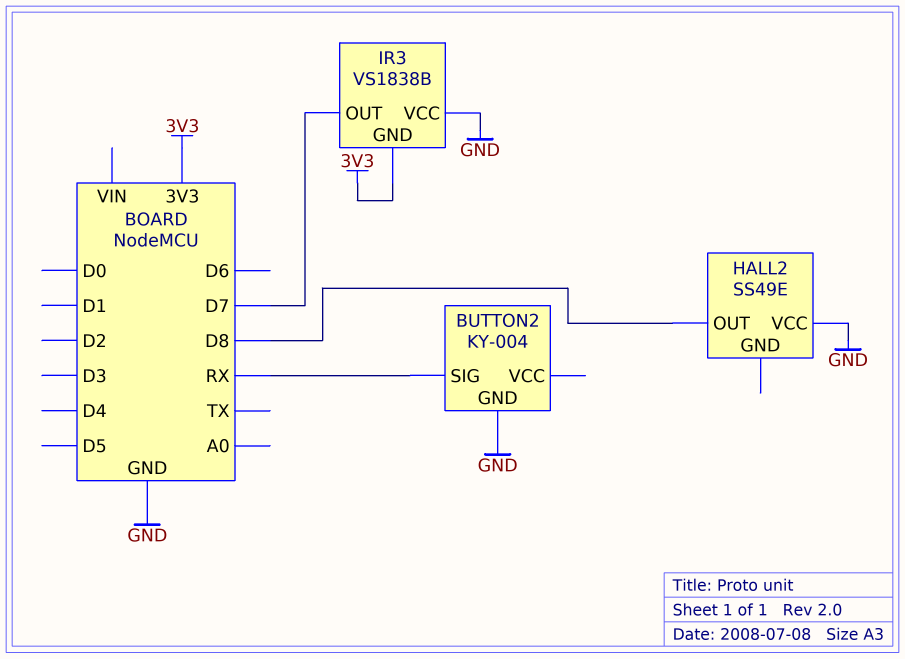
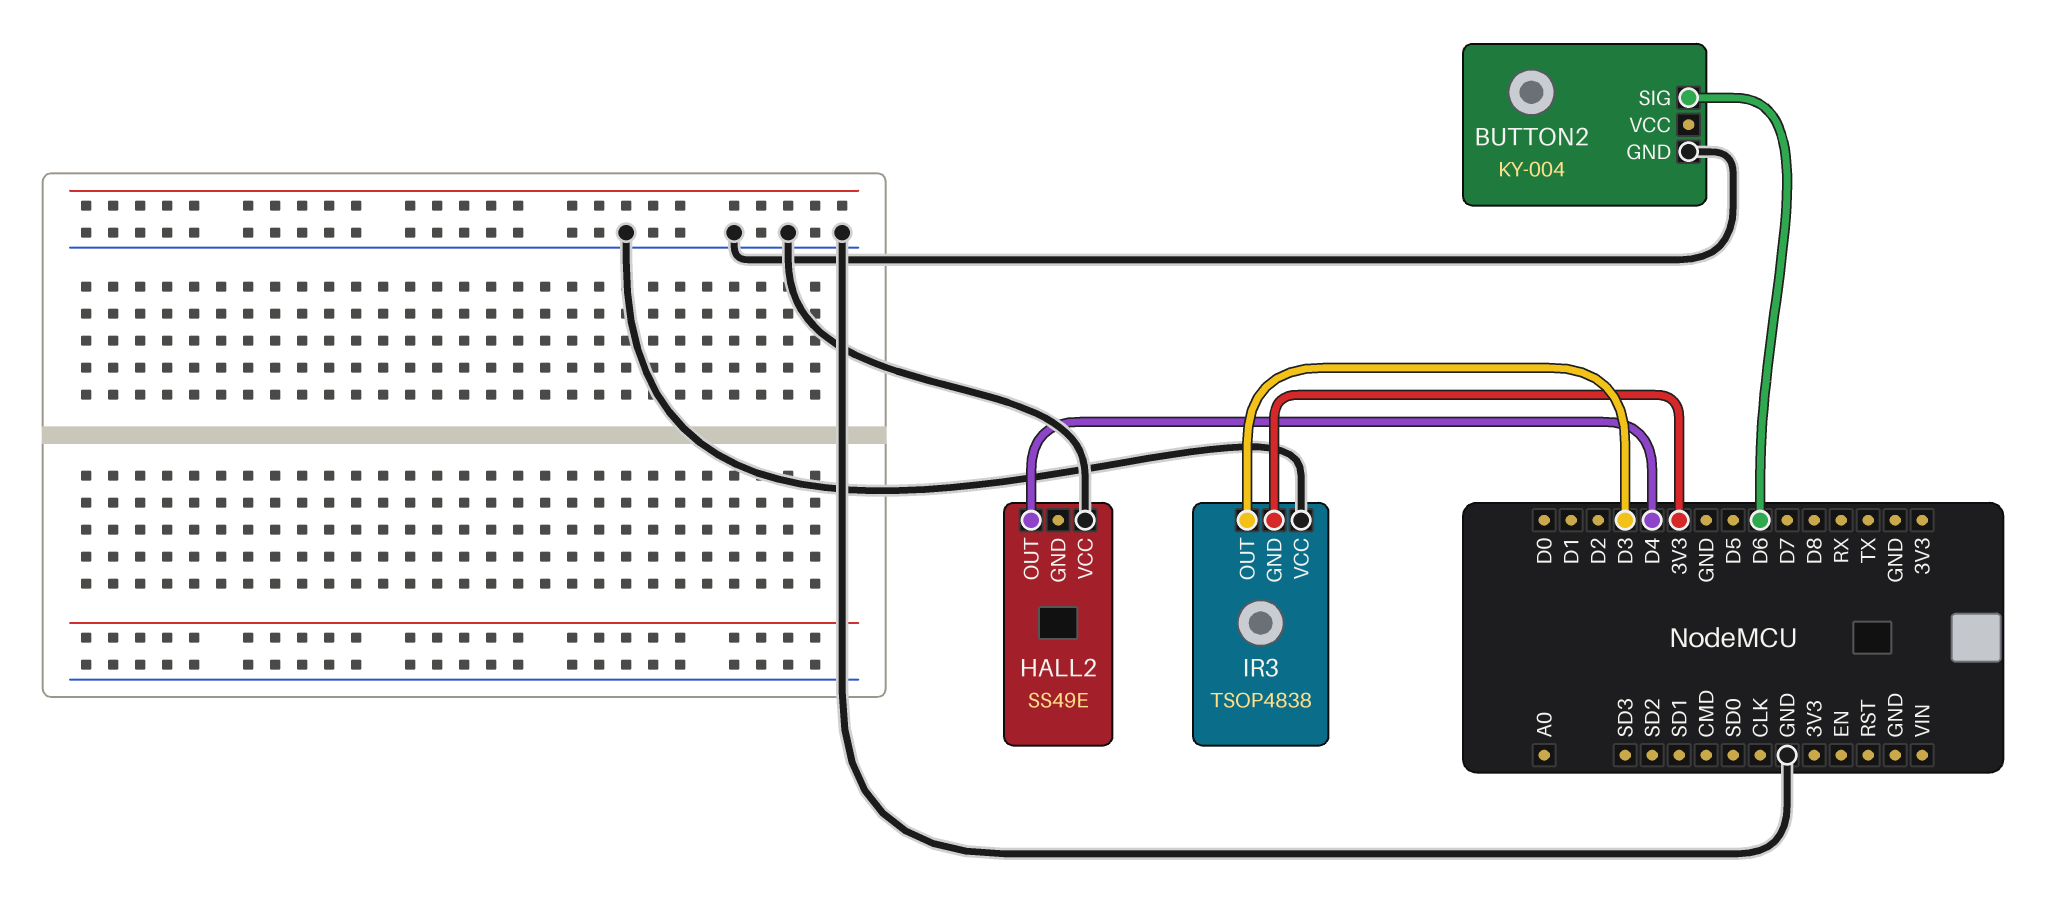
BUTTON2 pin SIG: RX -> D6
HALL2 pin OUT: D8 -> D4
IR3: VS1838B -> TSOP4838
IR3 pin OUT: D7 -> D3

